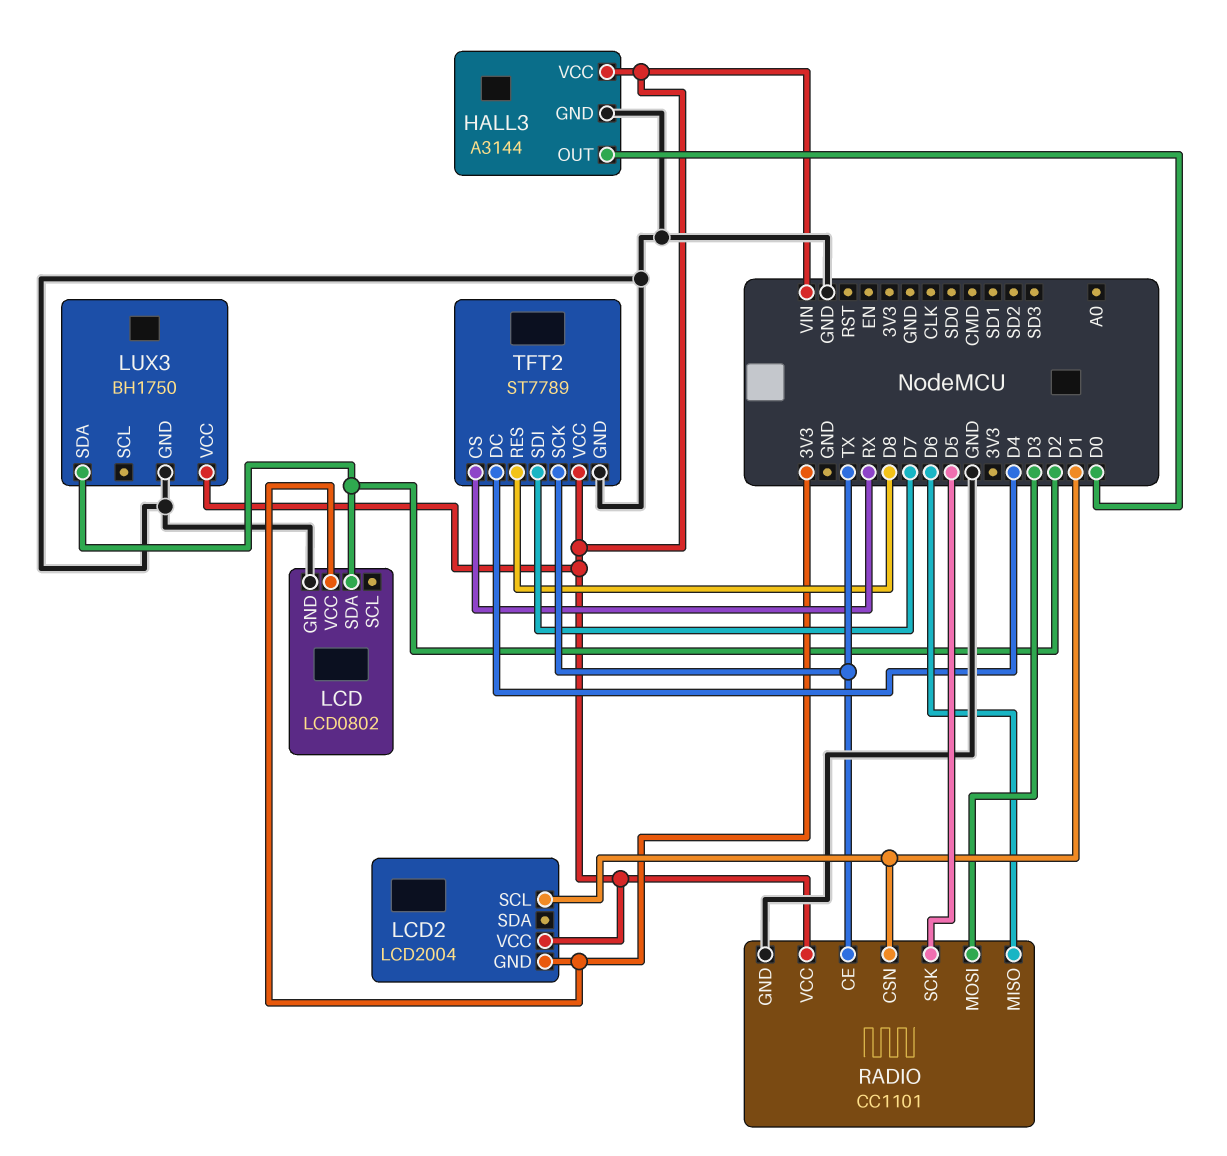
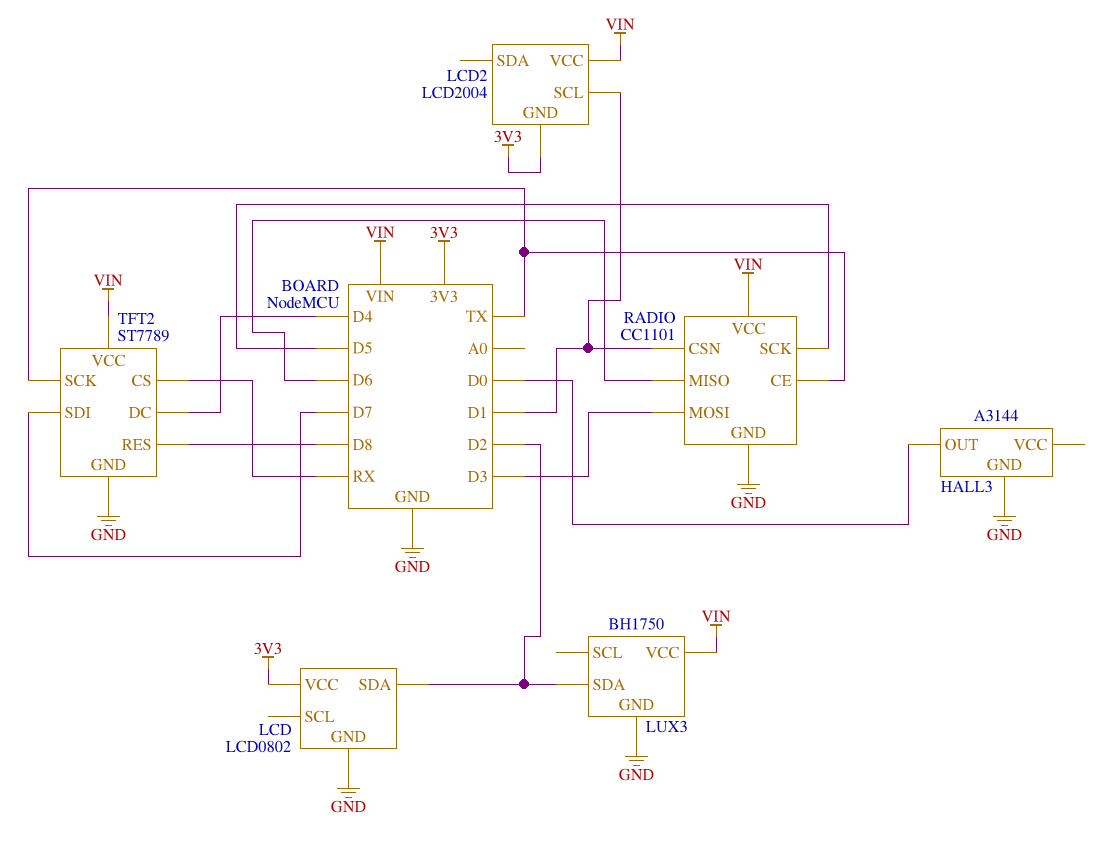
HALL3 pin VCC: VIN -> none

